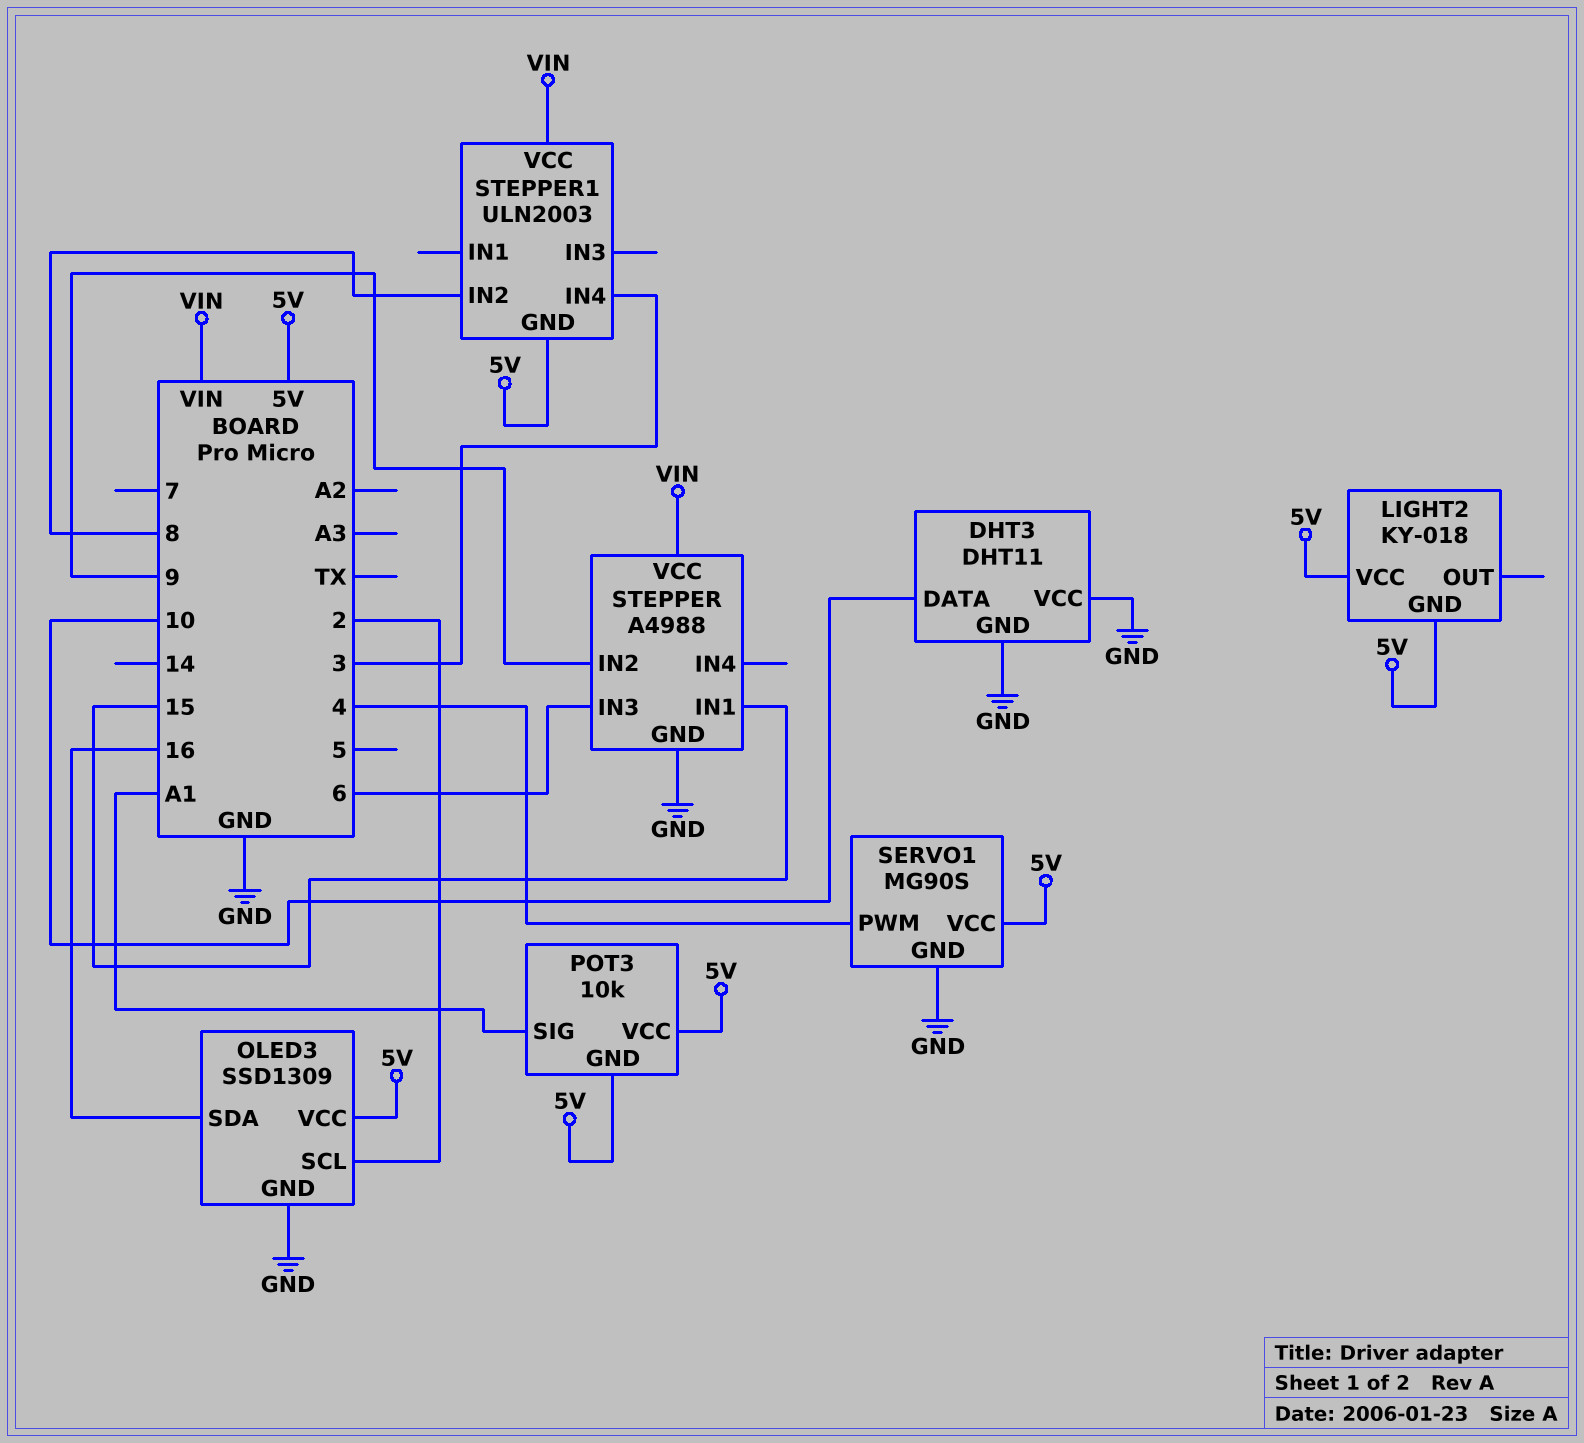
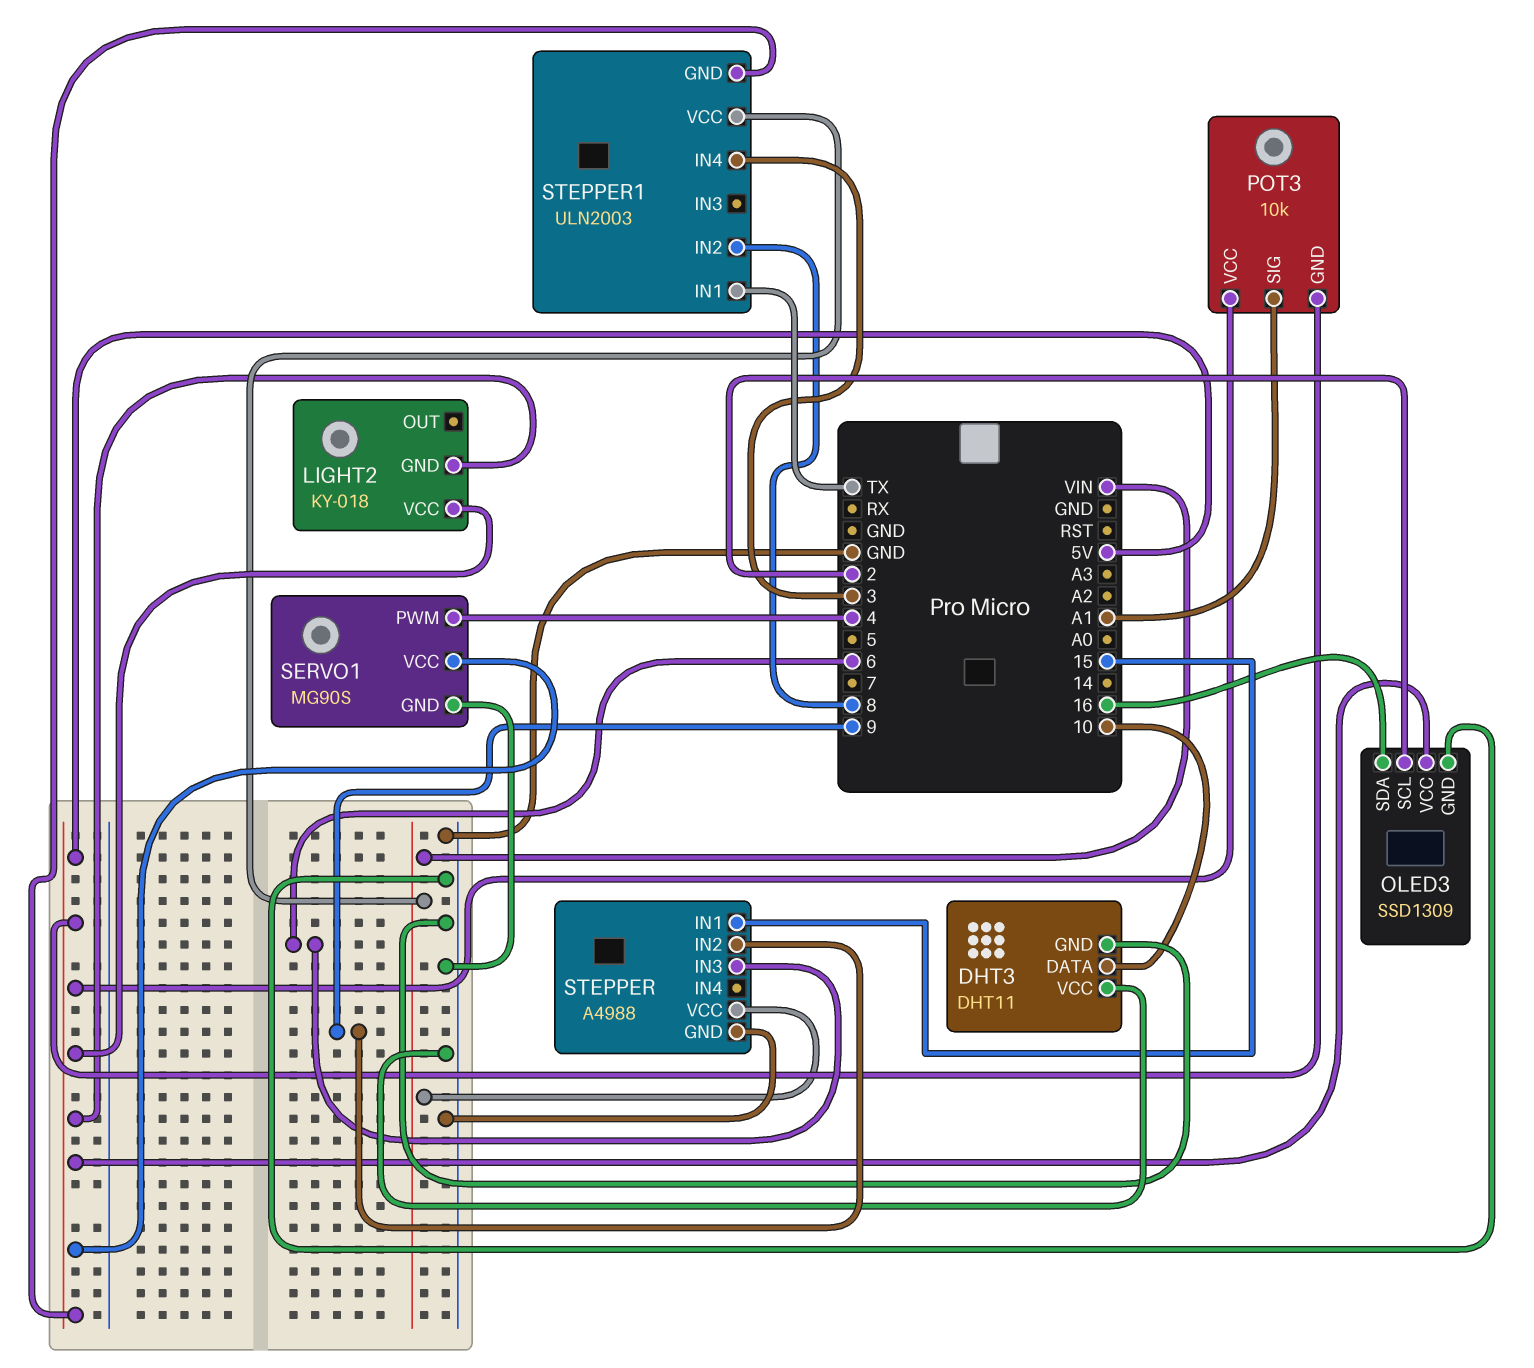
STEPPER1 pin IN1: none -> TX

